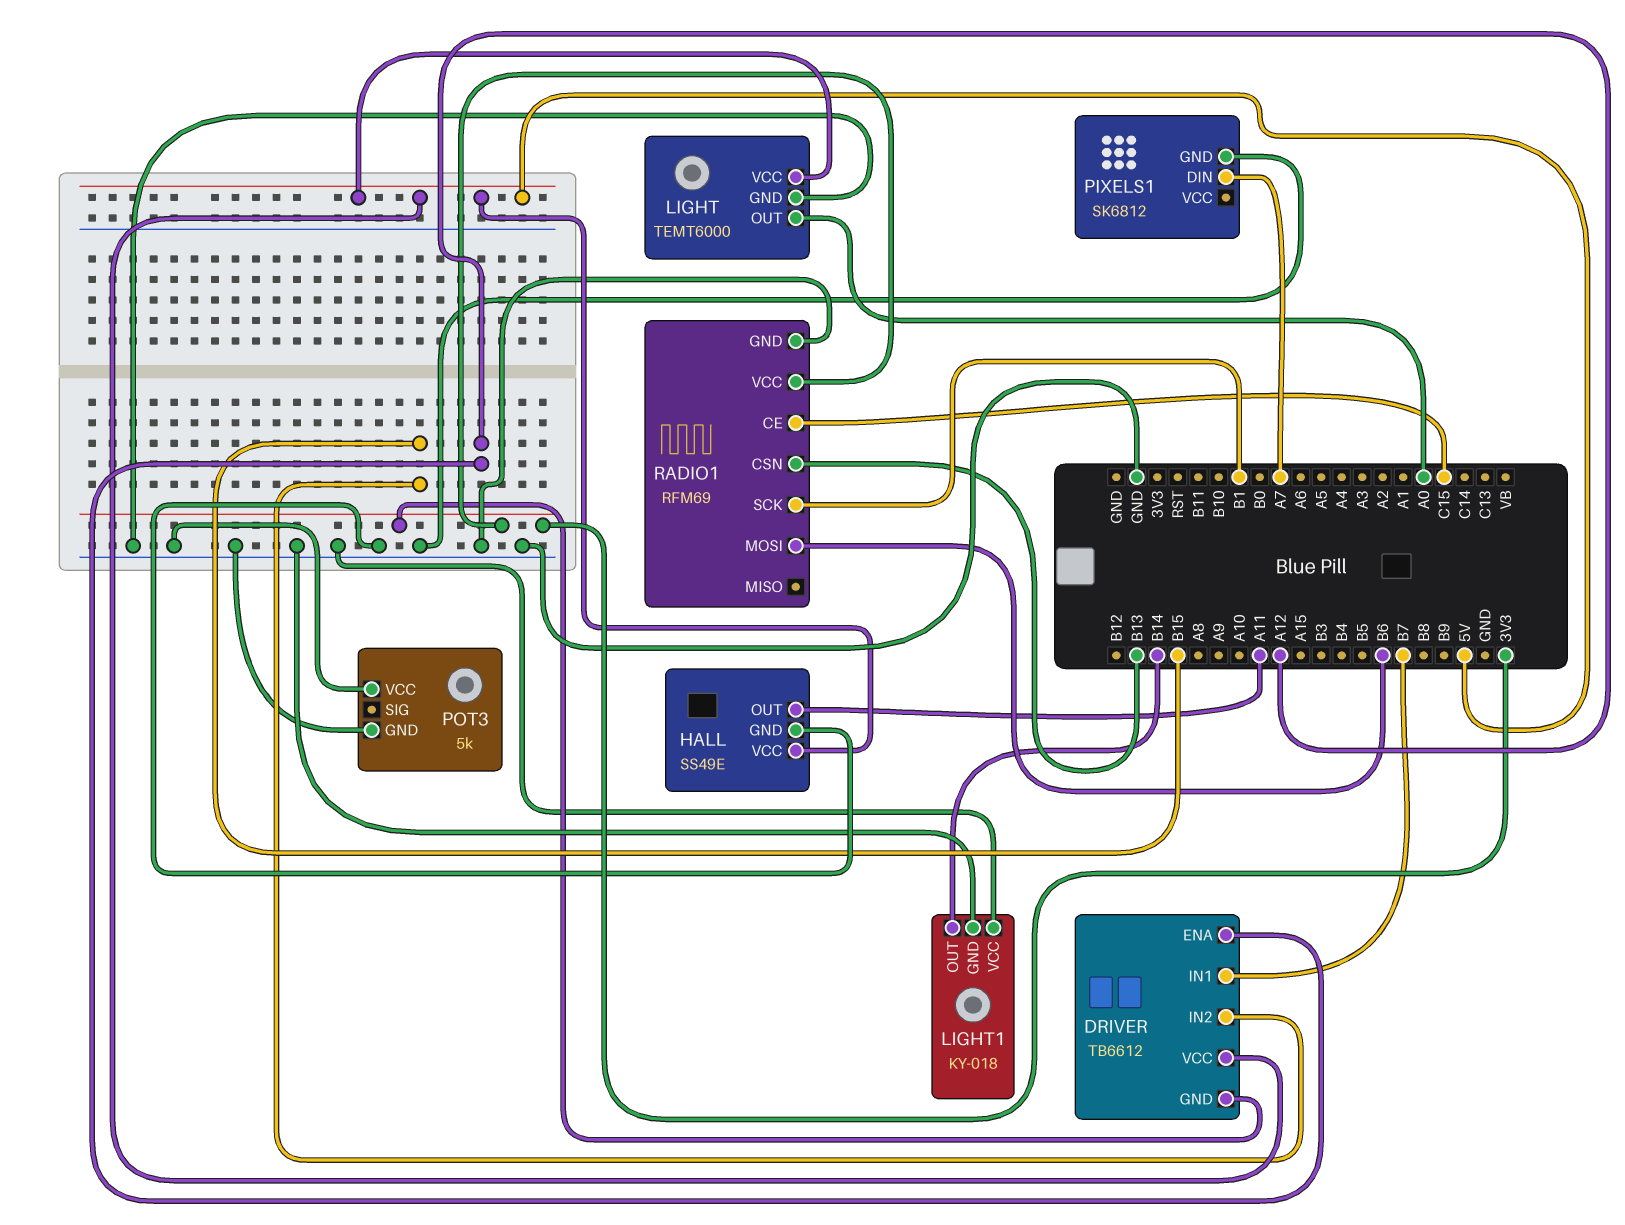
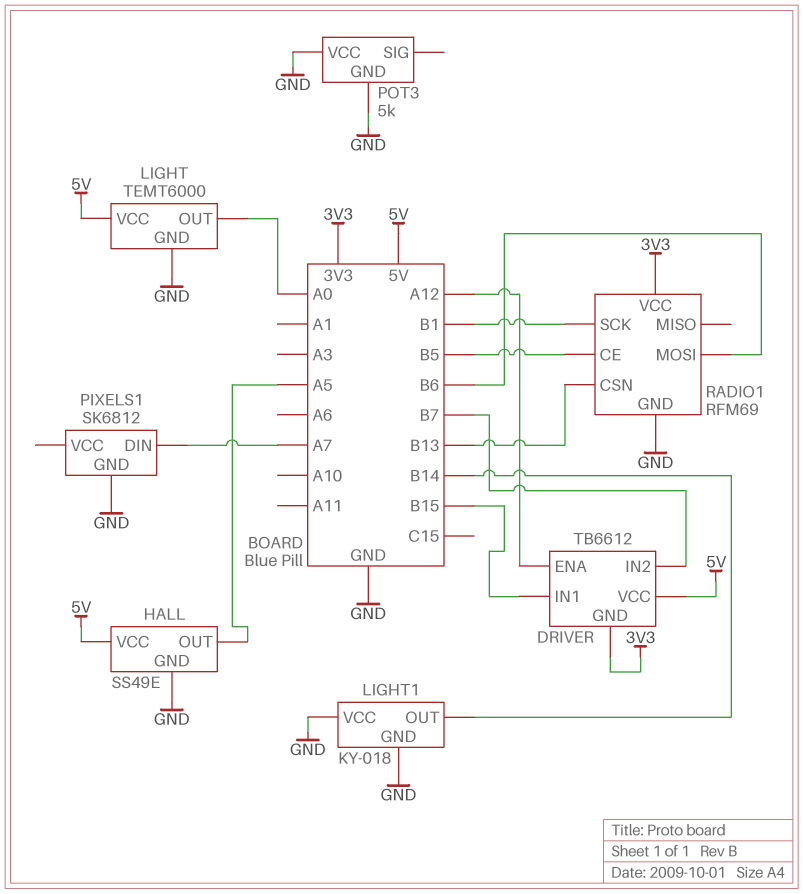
DRIVER pin IN1: B7 -> B15
DRIVER pin IN2: B15 -> B7
HALL pin OUT: A11 -> A5
RADIO1 pin CE: C15 -> B5

